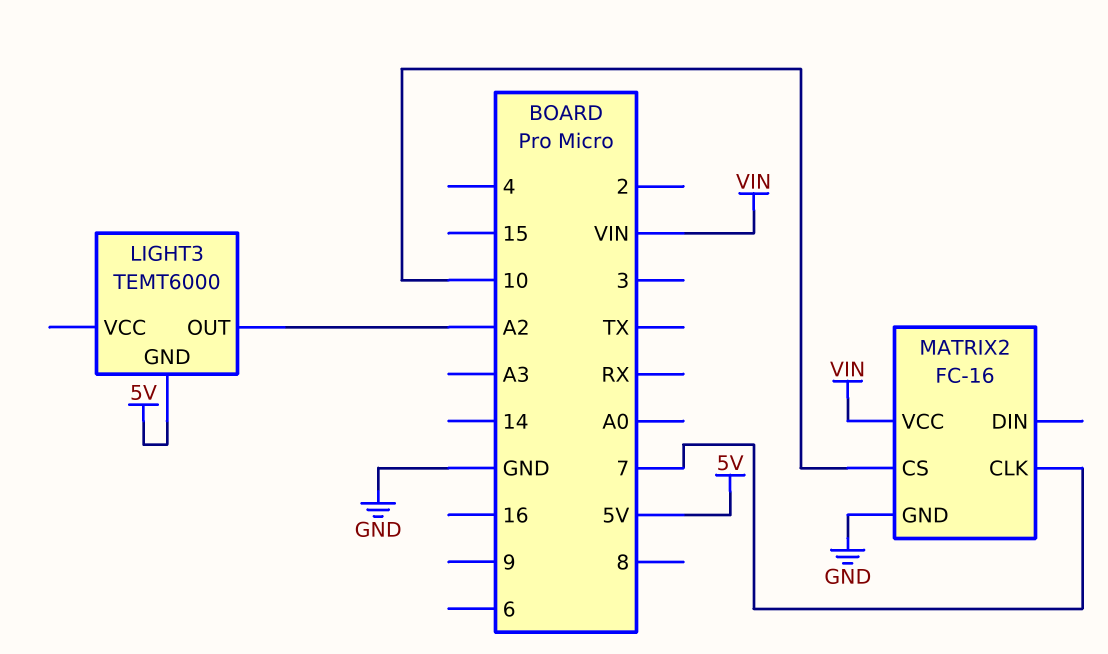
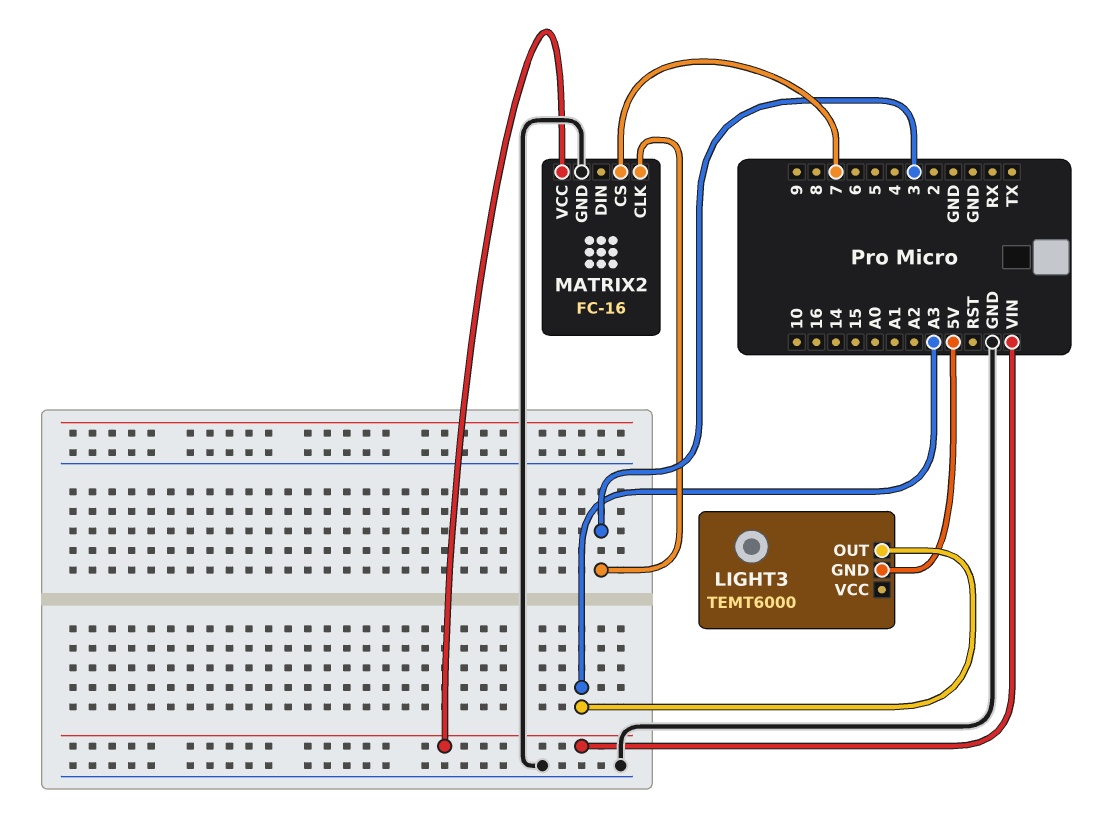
LIGHT3 pin OUT: A2 -> A3
MATRIX2 pin CLK: 7 -> 3
MATRIX2 pin CS: 10 -> 7

